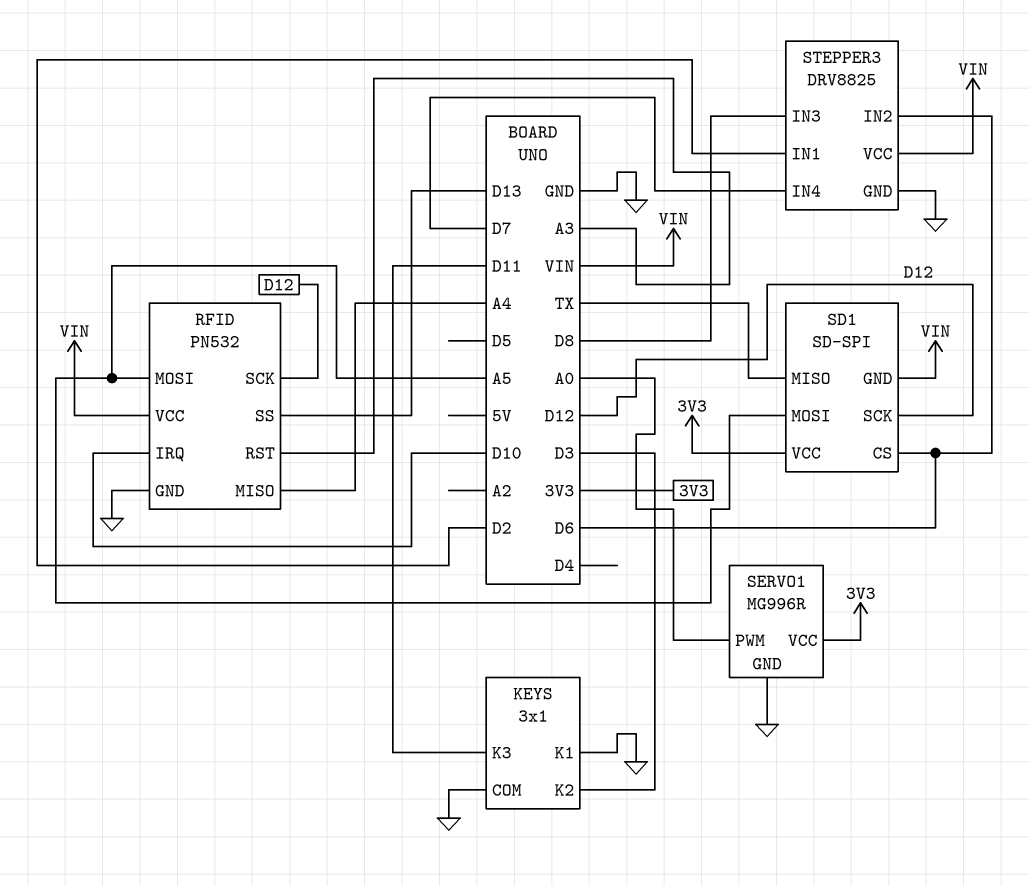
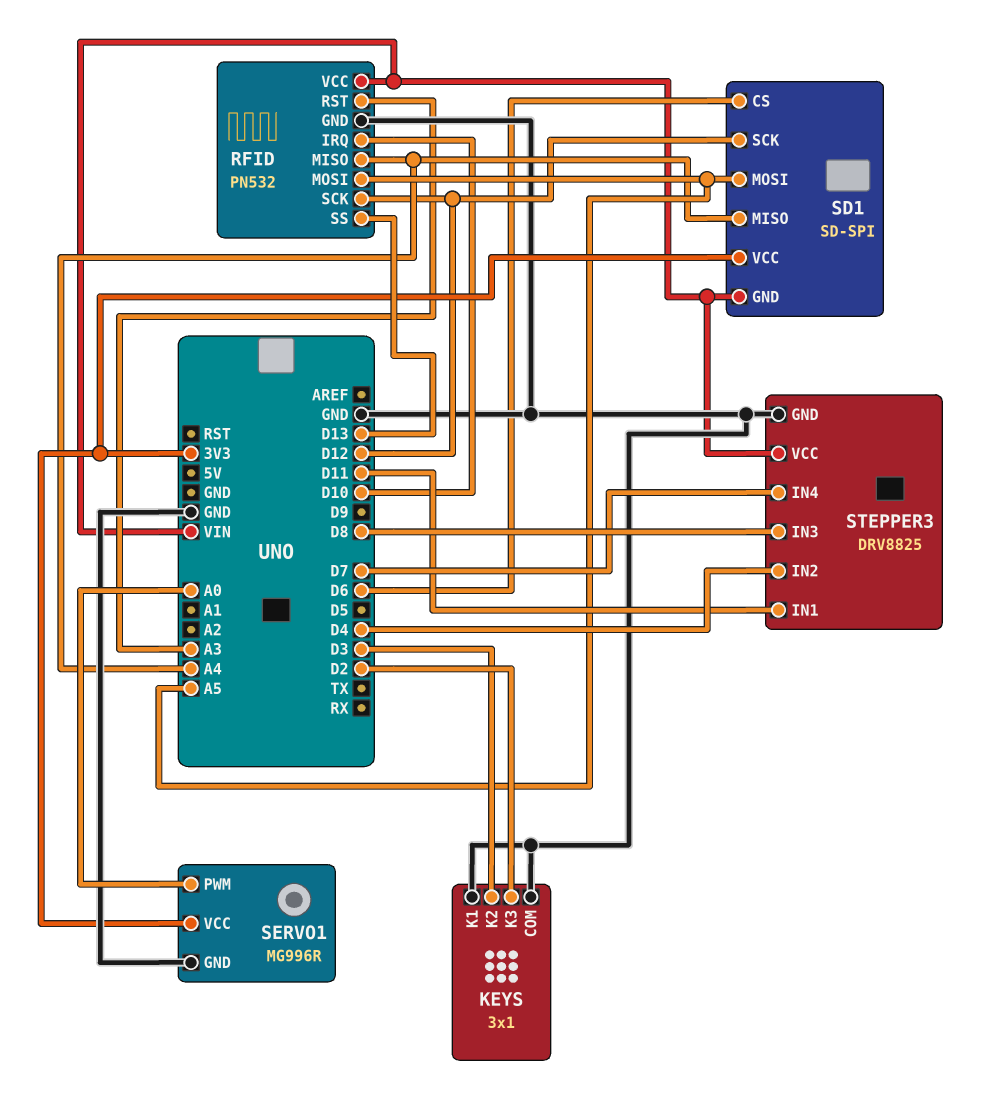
KEYS pin K3: D11 -> D2
SD1 pin MISO: TX -> A4
STEPPER3 pin IN1: D2 -> D11
STEPPER3 pin IN2: D6 -> D4

